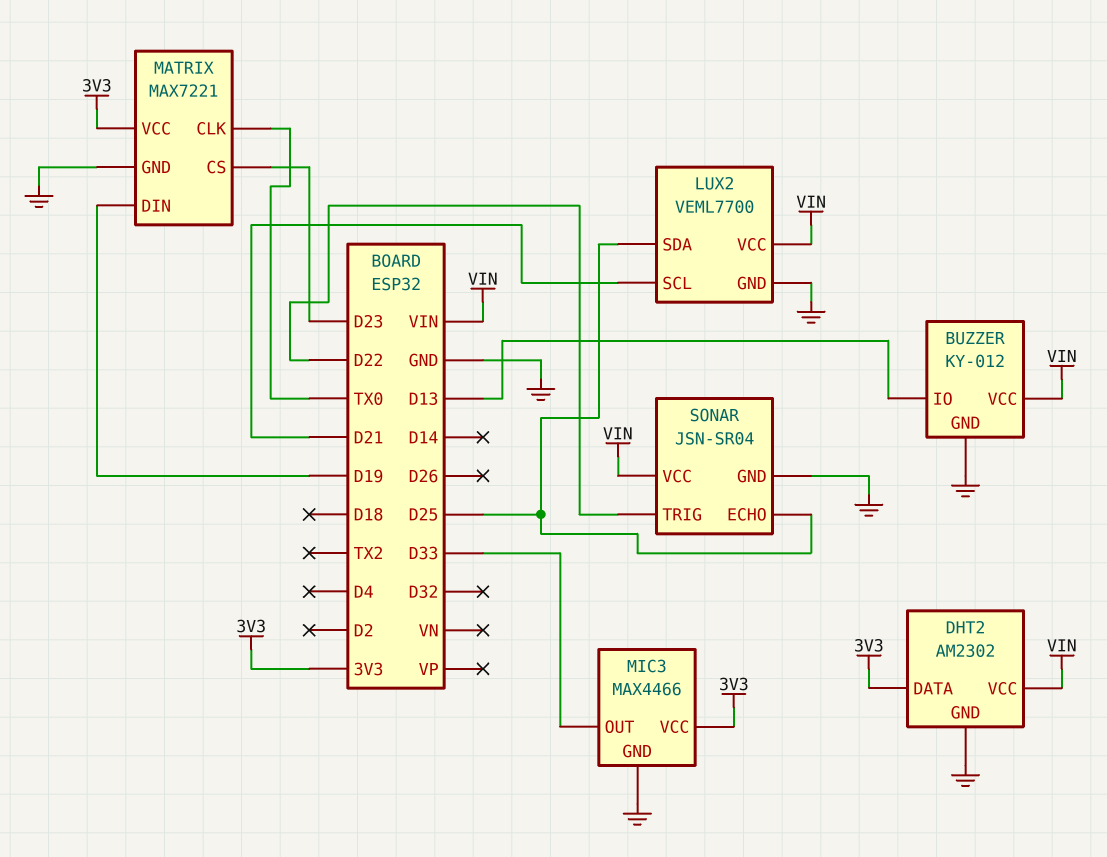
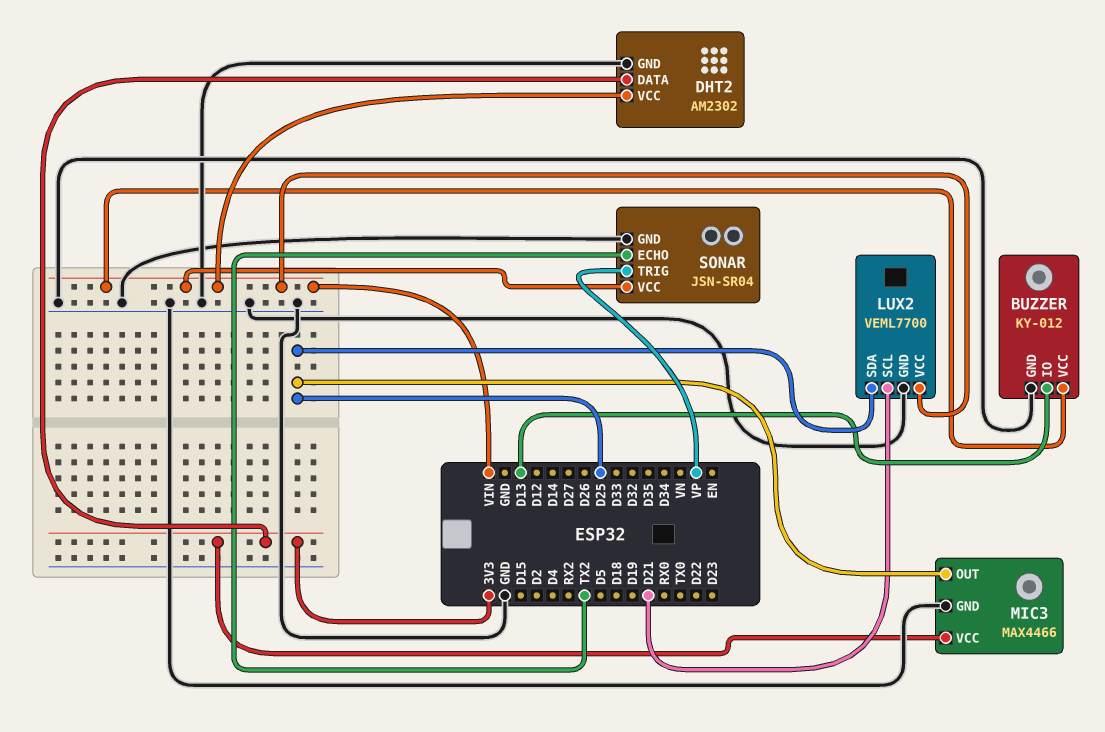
MATRIX: MAX7221 -> none
MATRIX pin CLK: TX0 -> none
MATRIX pin CS: D23 -> none
MATRIX pin DIN: D19 -> none
MATRIX pin GND: GND -> none
MATRIX pin VCC: 3V3 -> none
MIC3 pin OUT: D33 -> D25
SONAR pin ECHO: D25 -> TX2
SONAR pin TRIG: D22 -> VP

